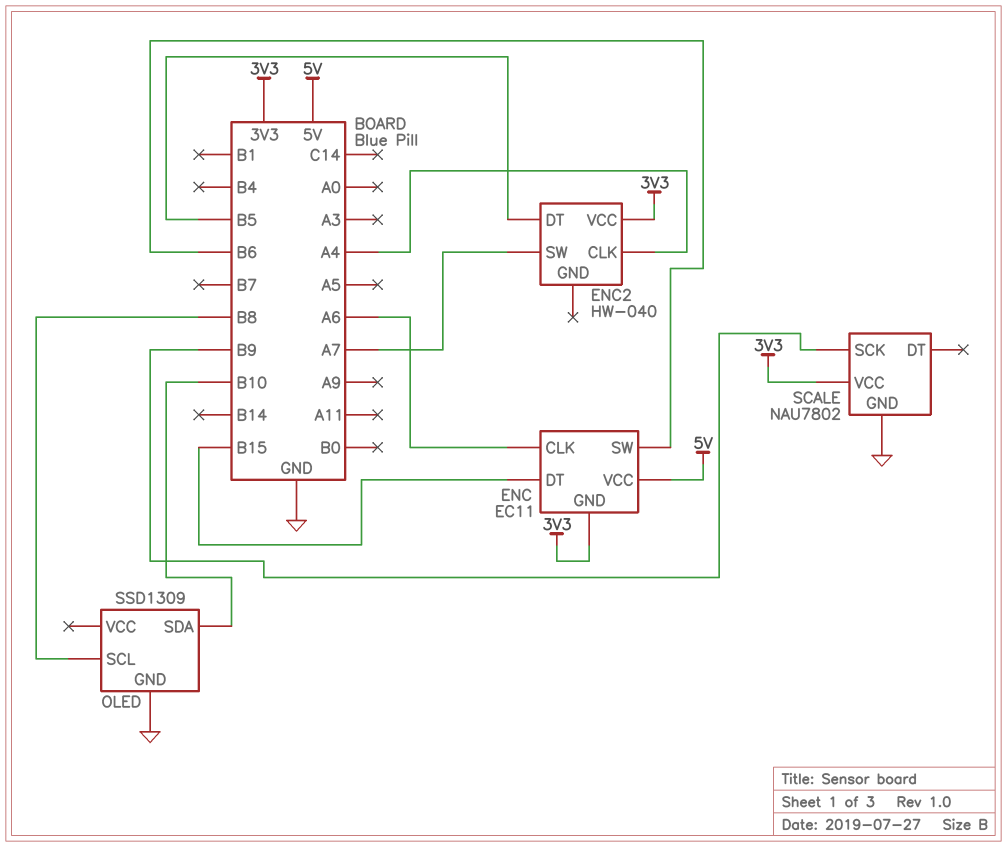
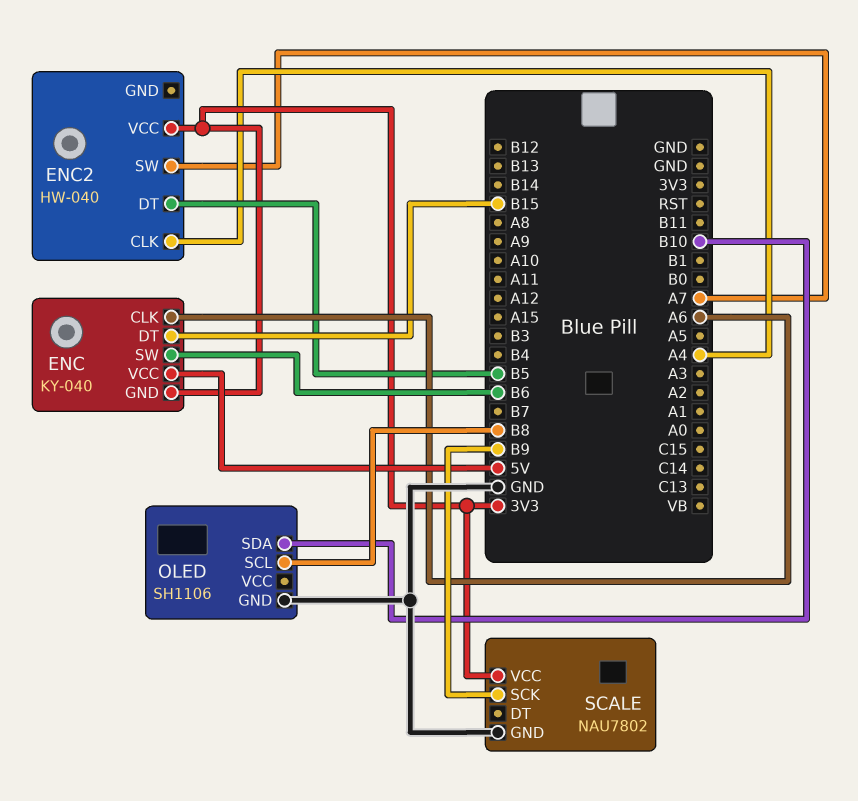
ENC: EC11 -> KY-040
OLED: SSD1309 -> SH1106

